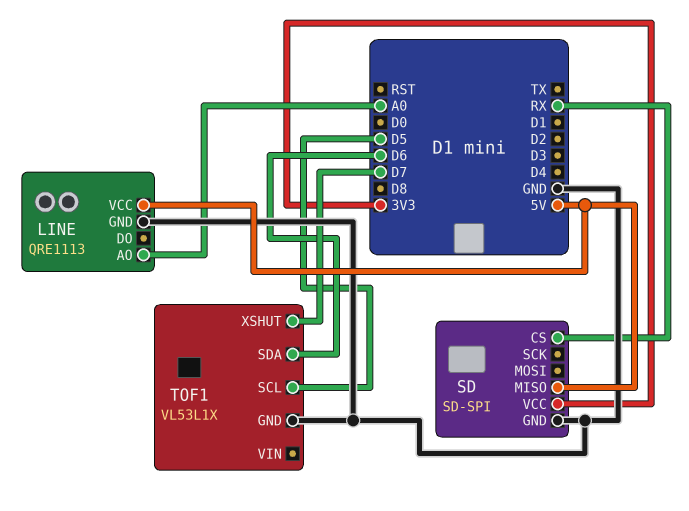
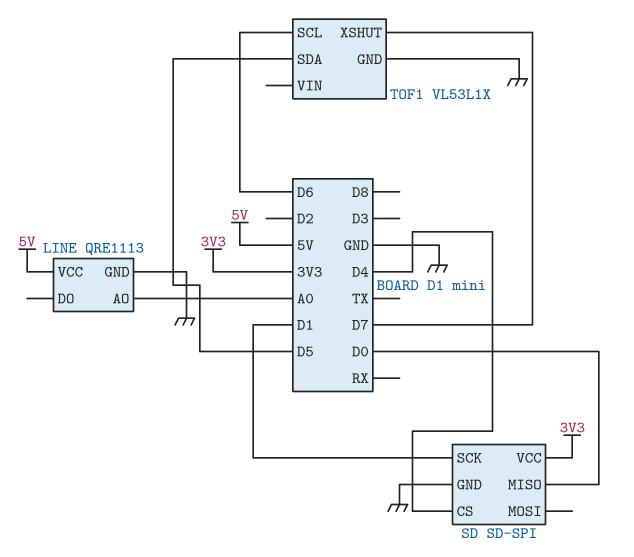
SD pin CS: RX -> D4
SD pin MISO: 5V -> D0
SD pin SCK: none -> D1
TOF1 pin SCL: D5 -> D6
TOF1 pin SDA: D6 -> D5

